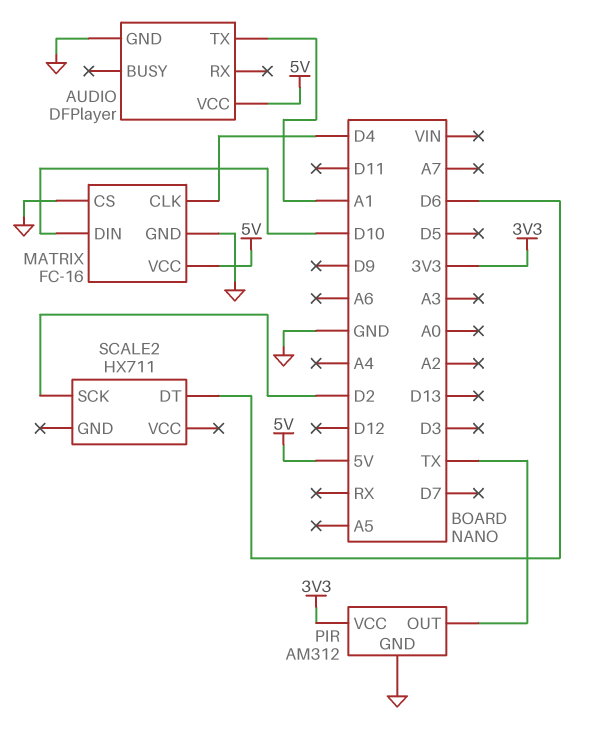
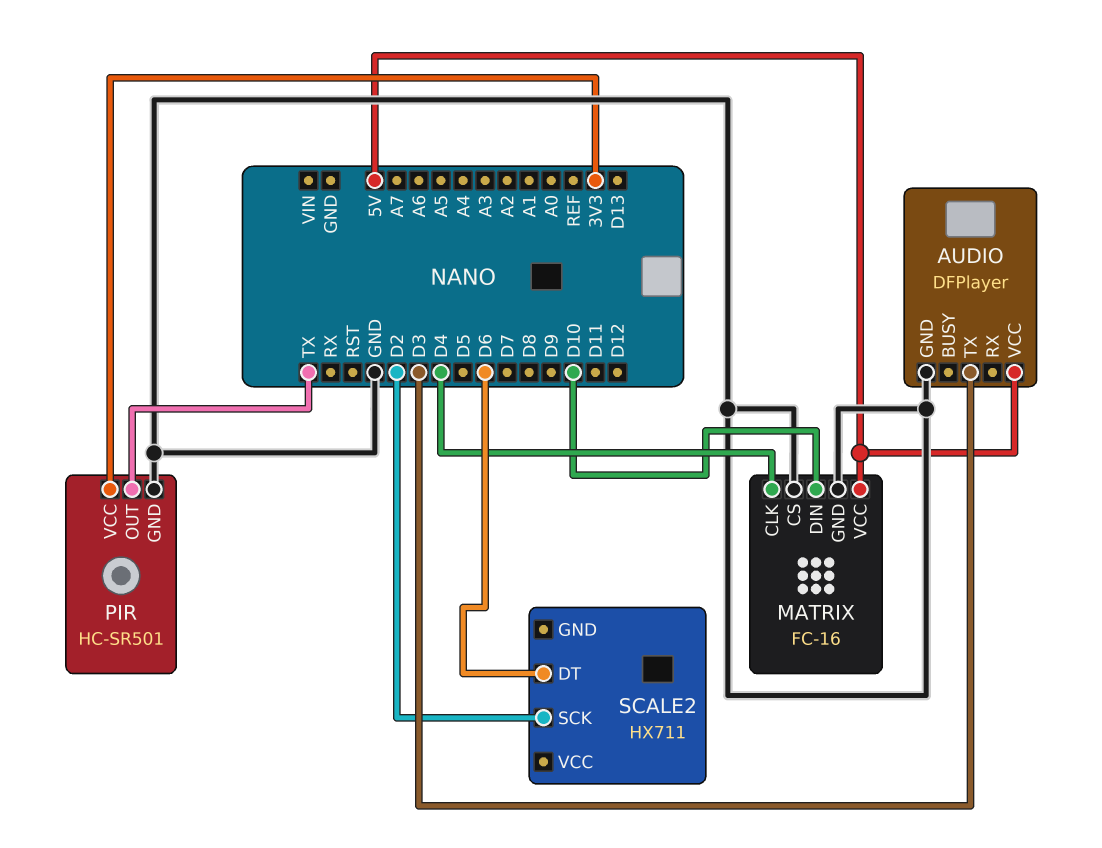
AUDIO pin TX: A1 -> D3
PIR: AM312 -> HC-SR501

